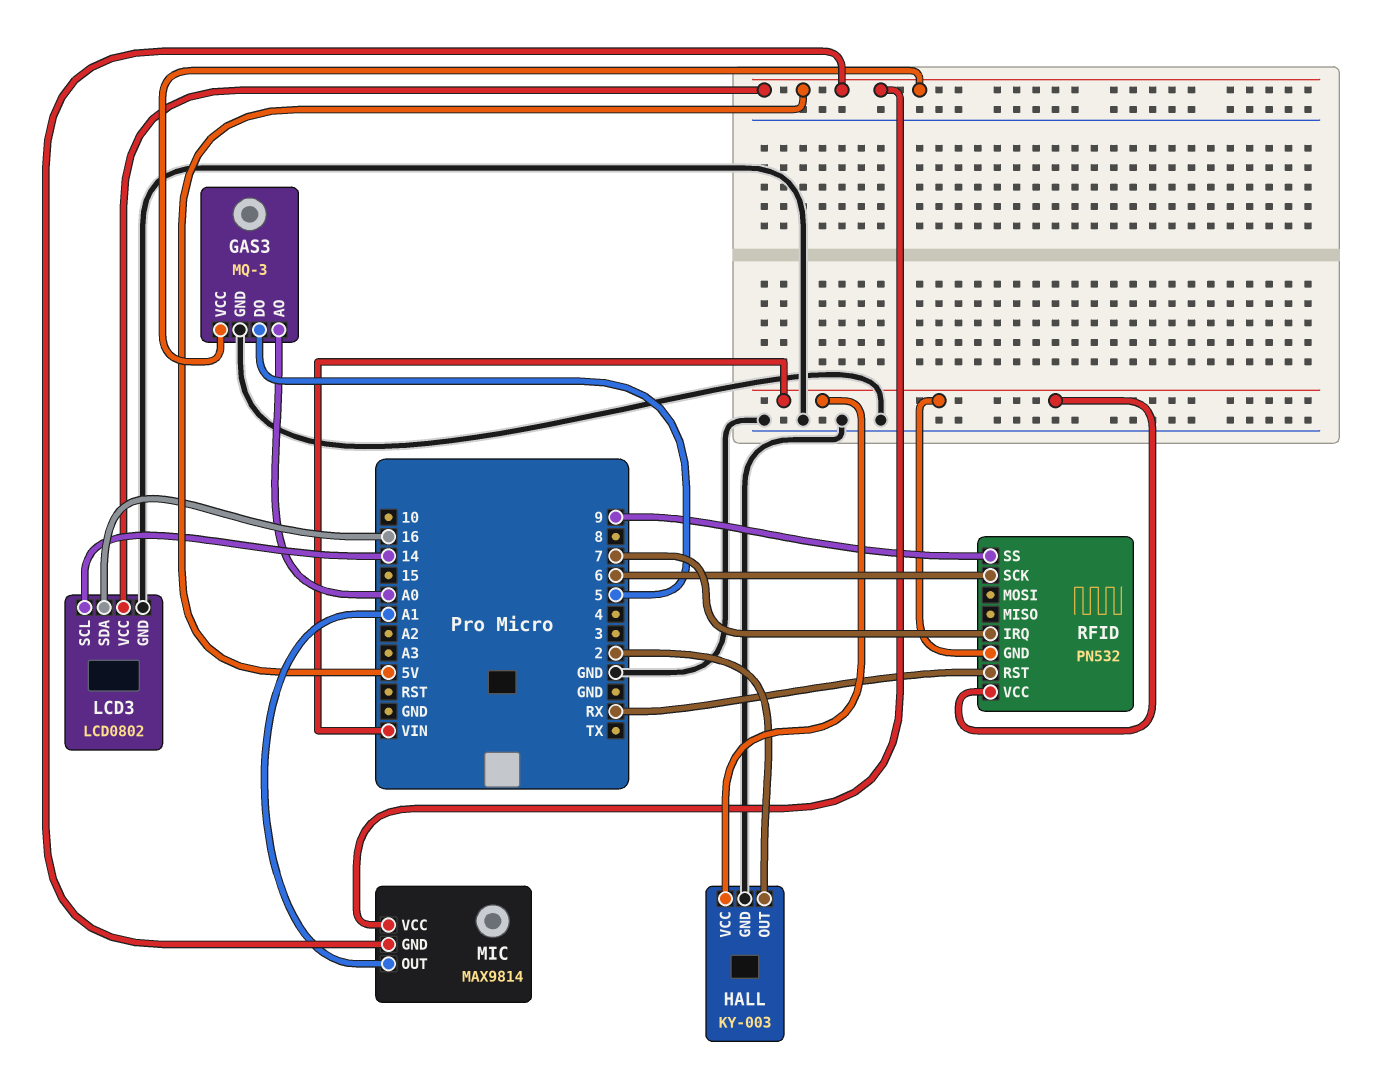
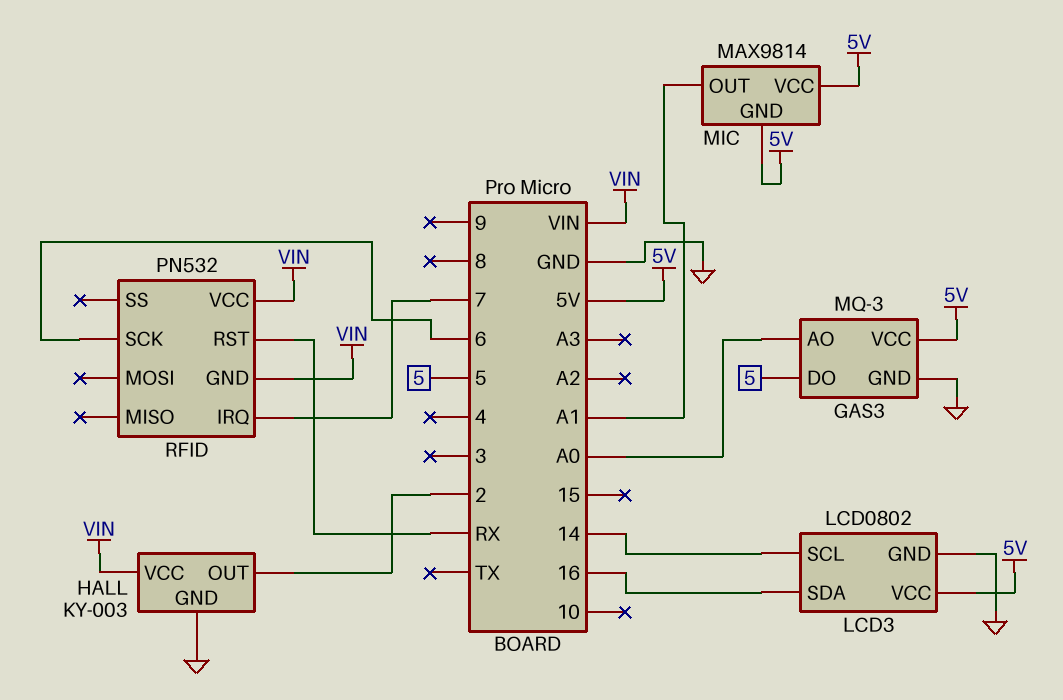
RFID pin SS: 9 -> none

